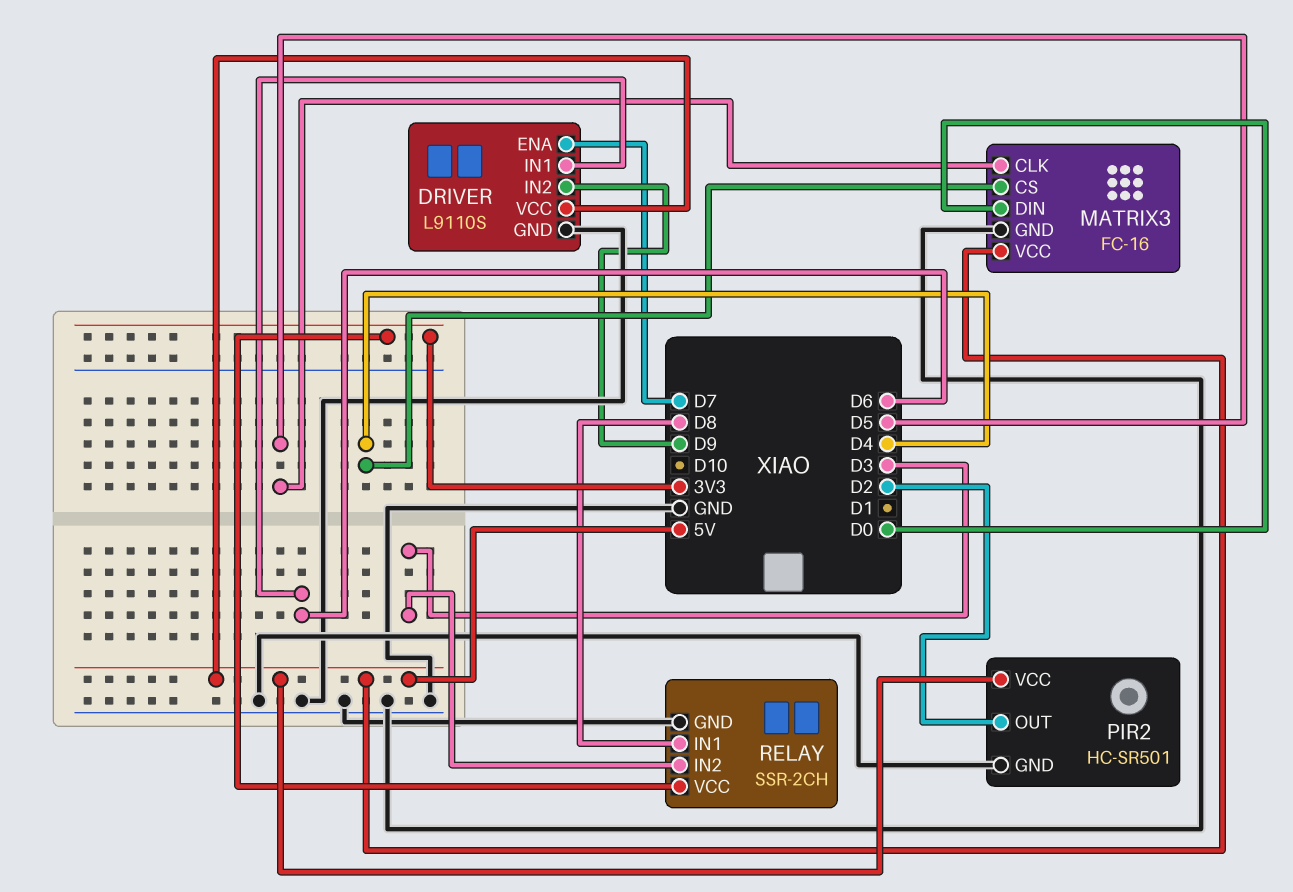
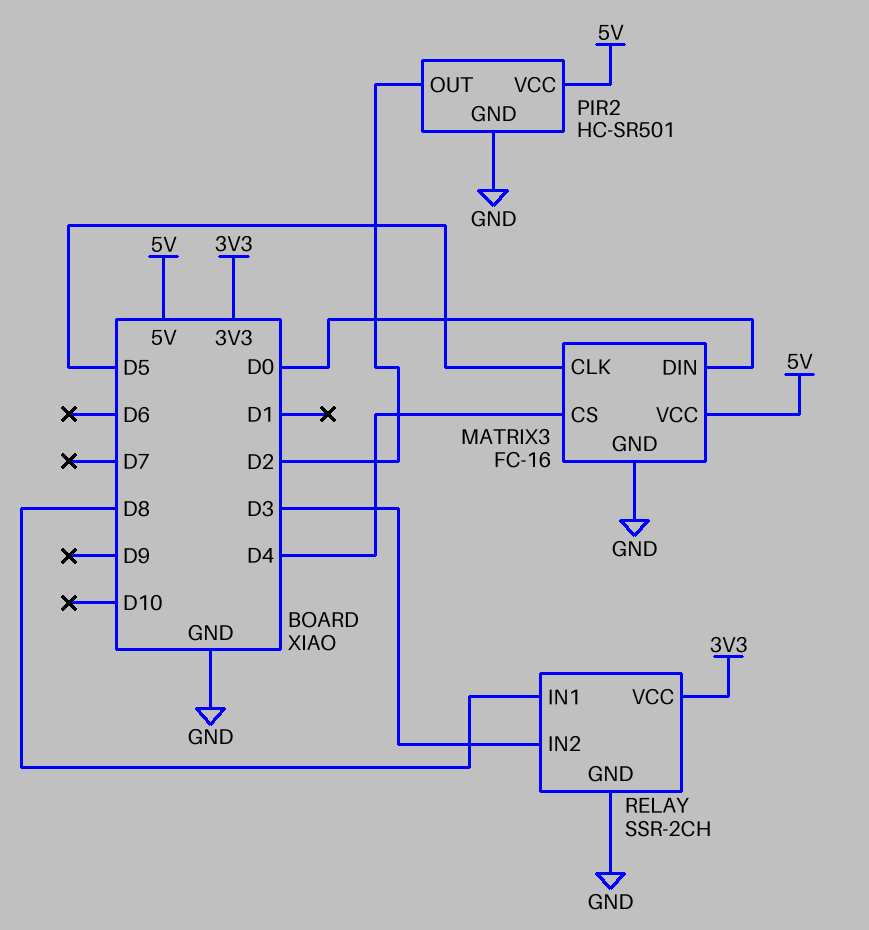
DRIVER: L9110S -> none
DRIVER pin ENA: D7 -> none
DRIVER pin GND: GND -> none
DRIVER pin IN1: D6 -> none
DRIVER pin IN2: D9 -> none
DRIVER pin VCC: 5V -> none

